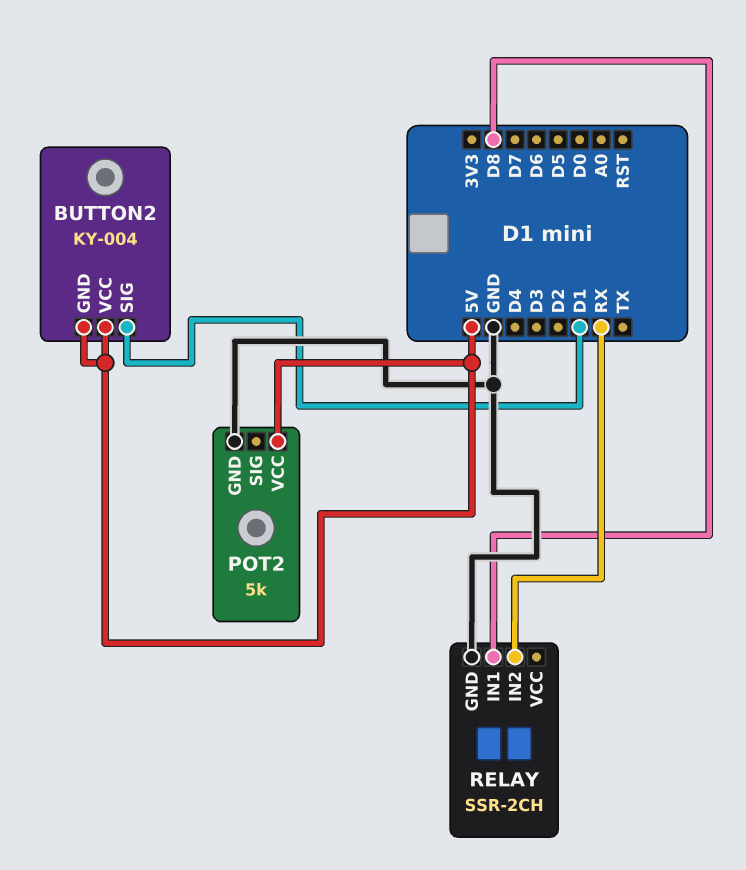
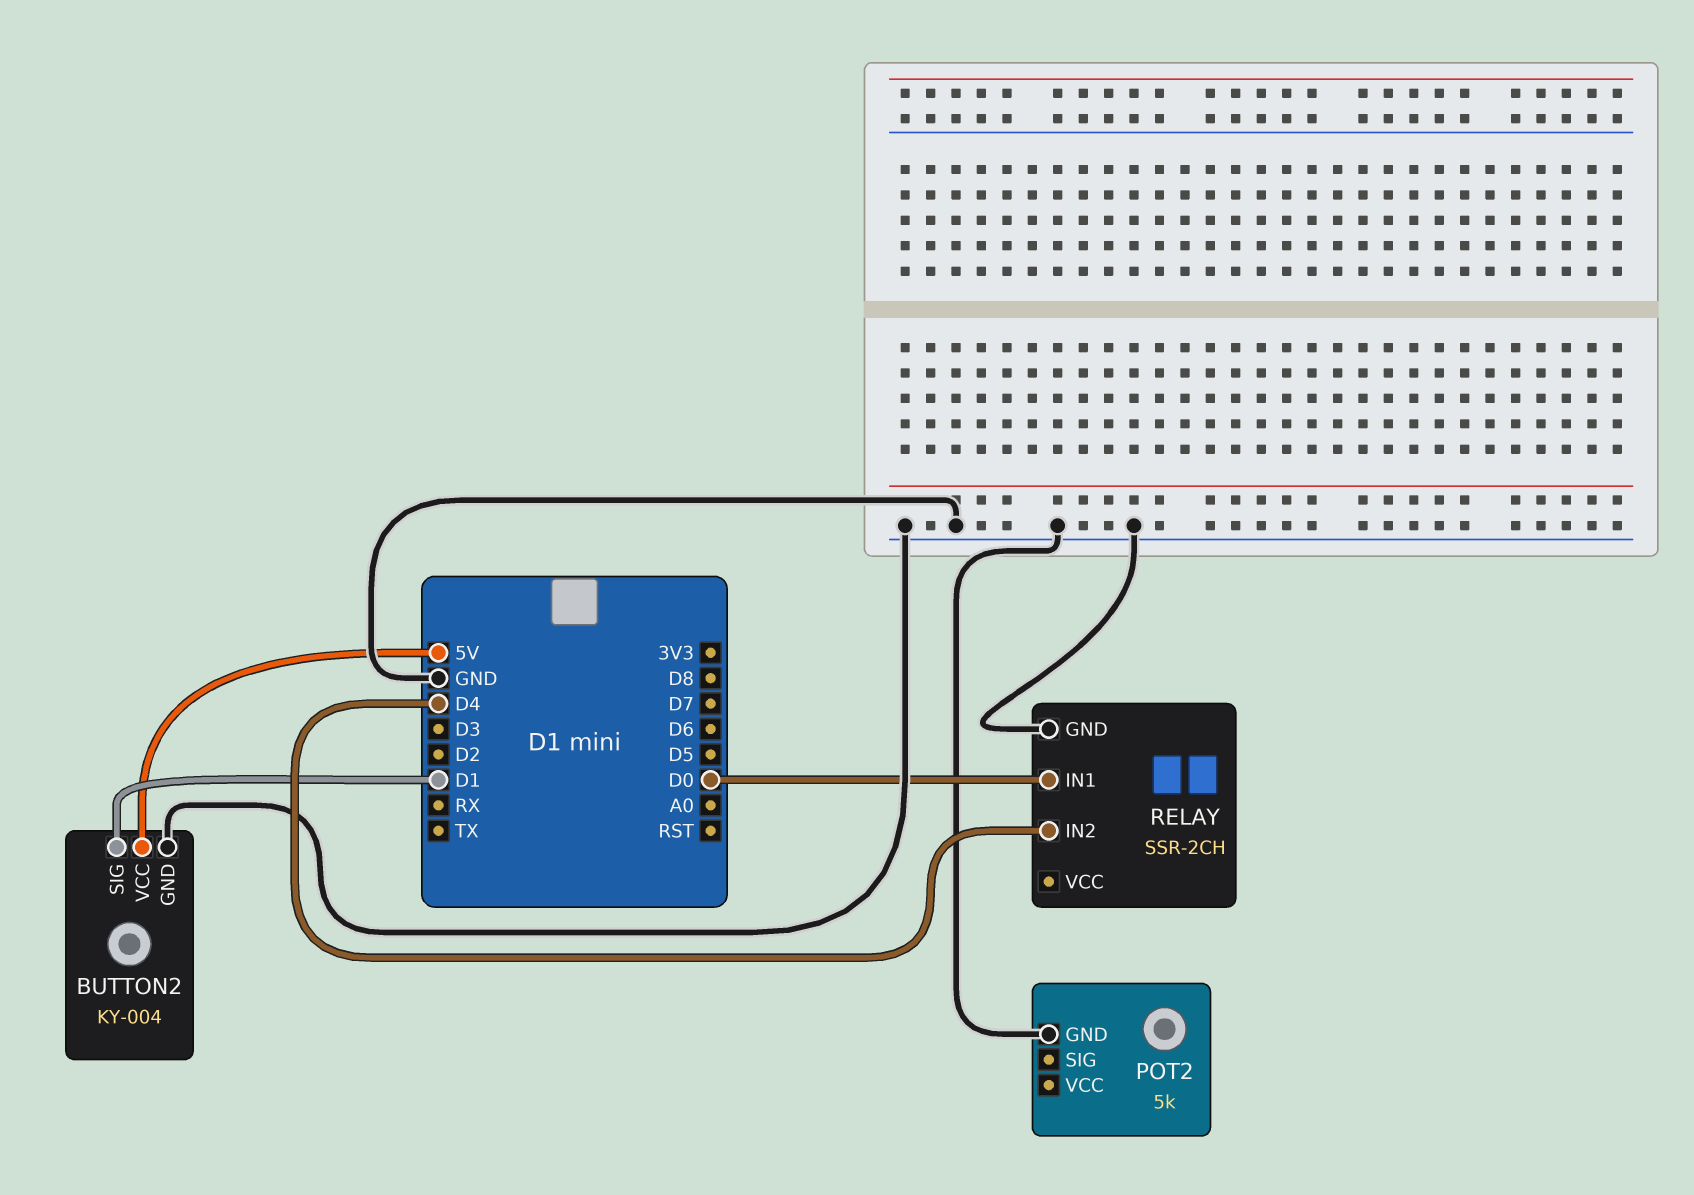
BUTTON2 pin GND: 5V -> GND
POT2 pin VCC: 5V -> none
RELAY pin IN1: D8 -> D0
RELAY pin IN2: RX -> D4

